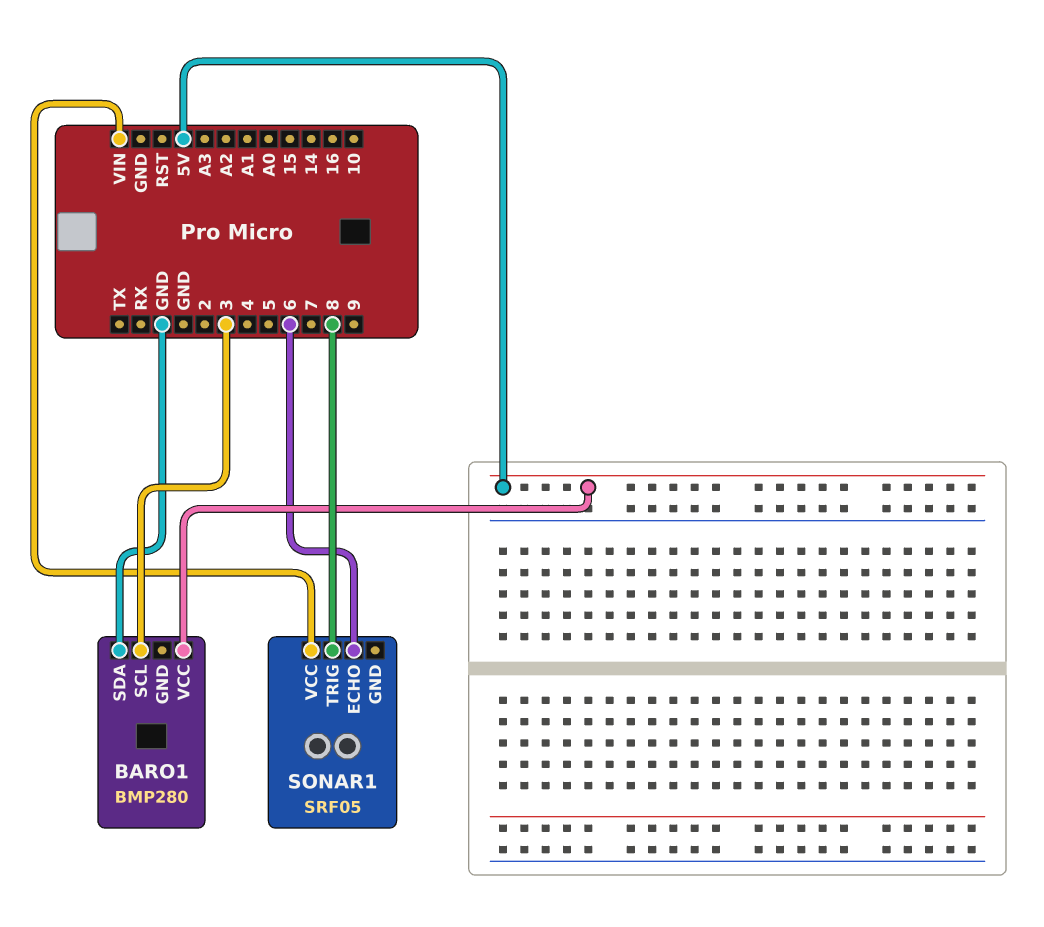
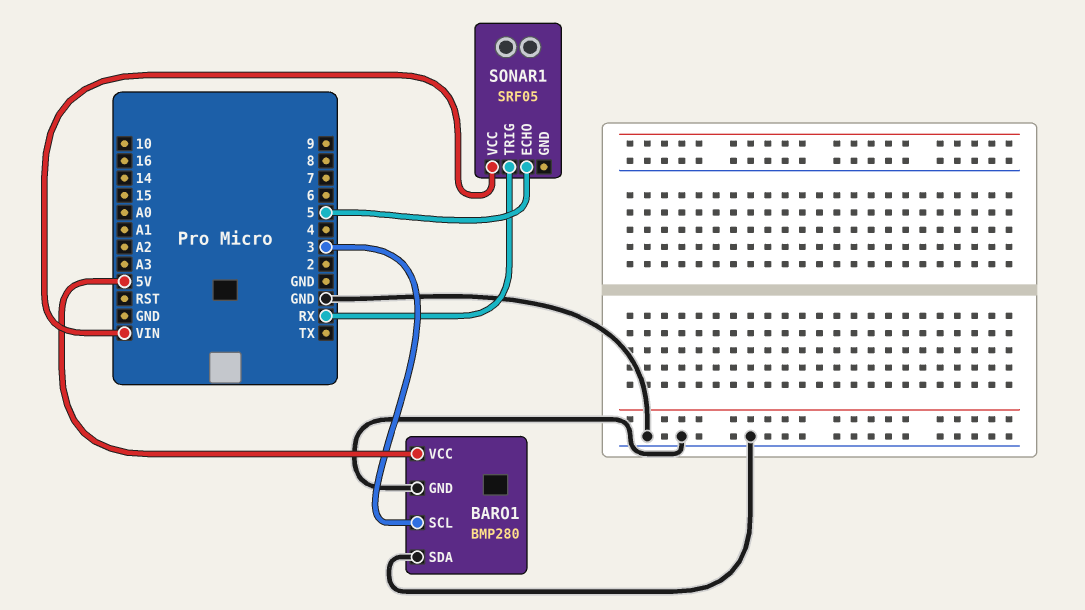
BARO1 pin GND: none -> GND
SONAR1 pin ECHO: 6 -> 5
SONAR1 pin TRIG: 8 -> RX

